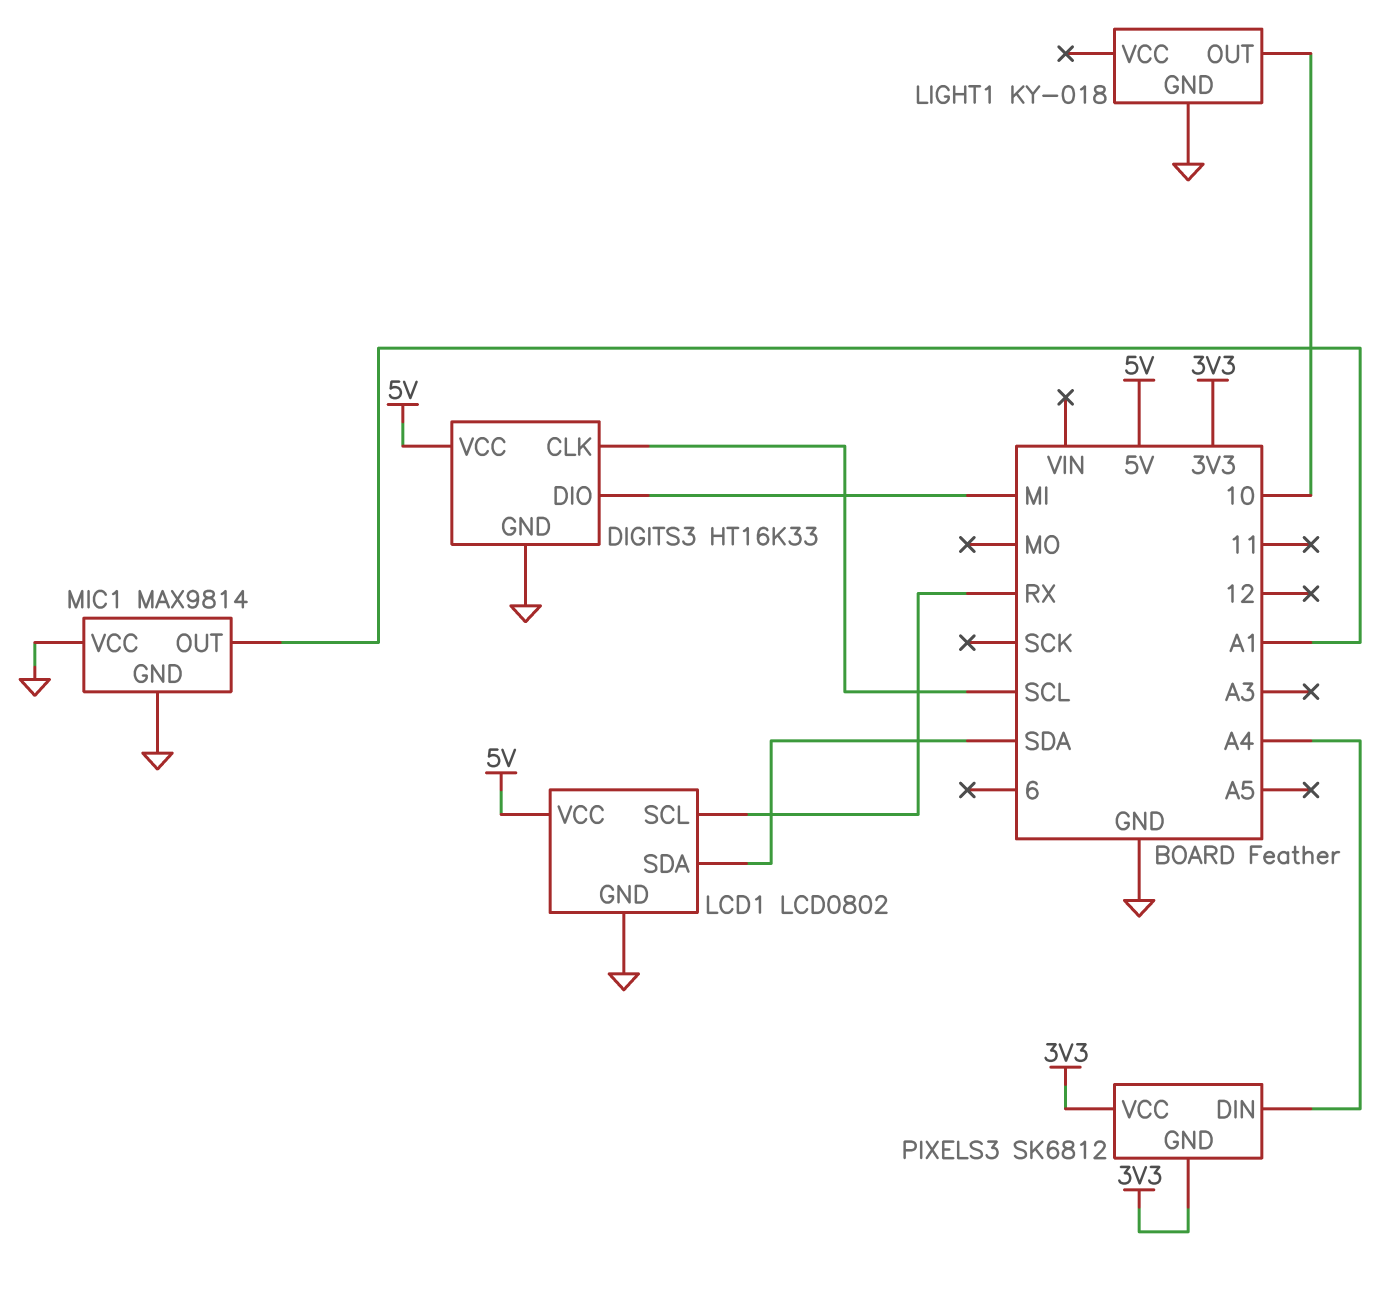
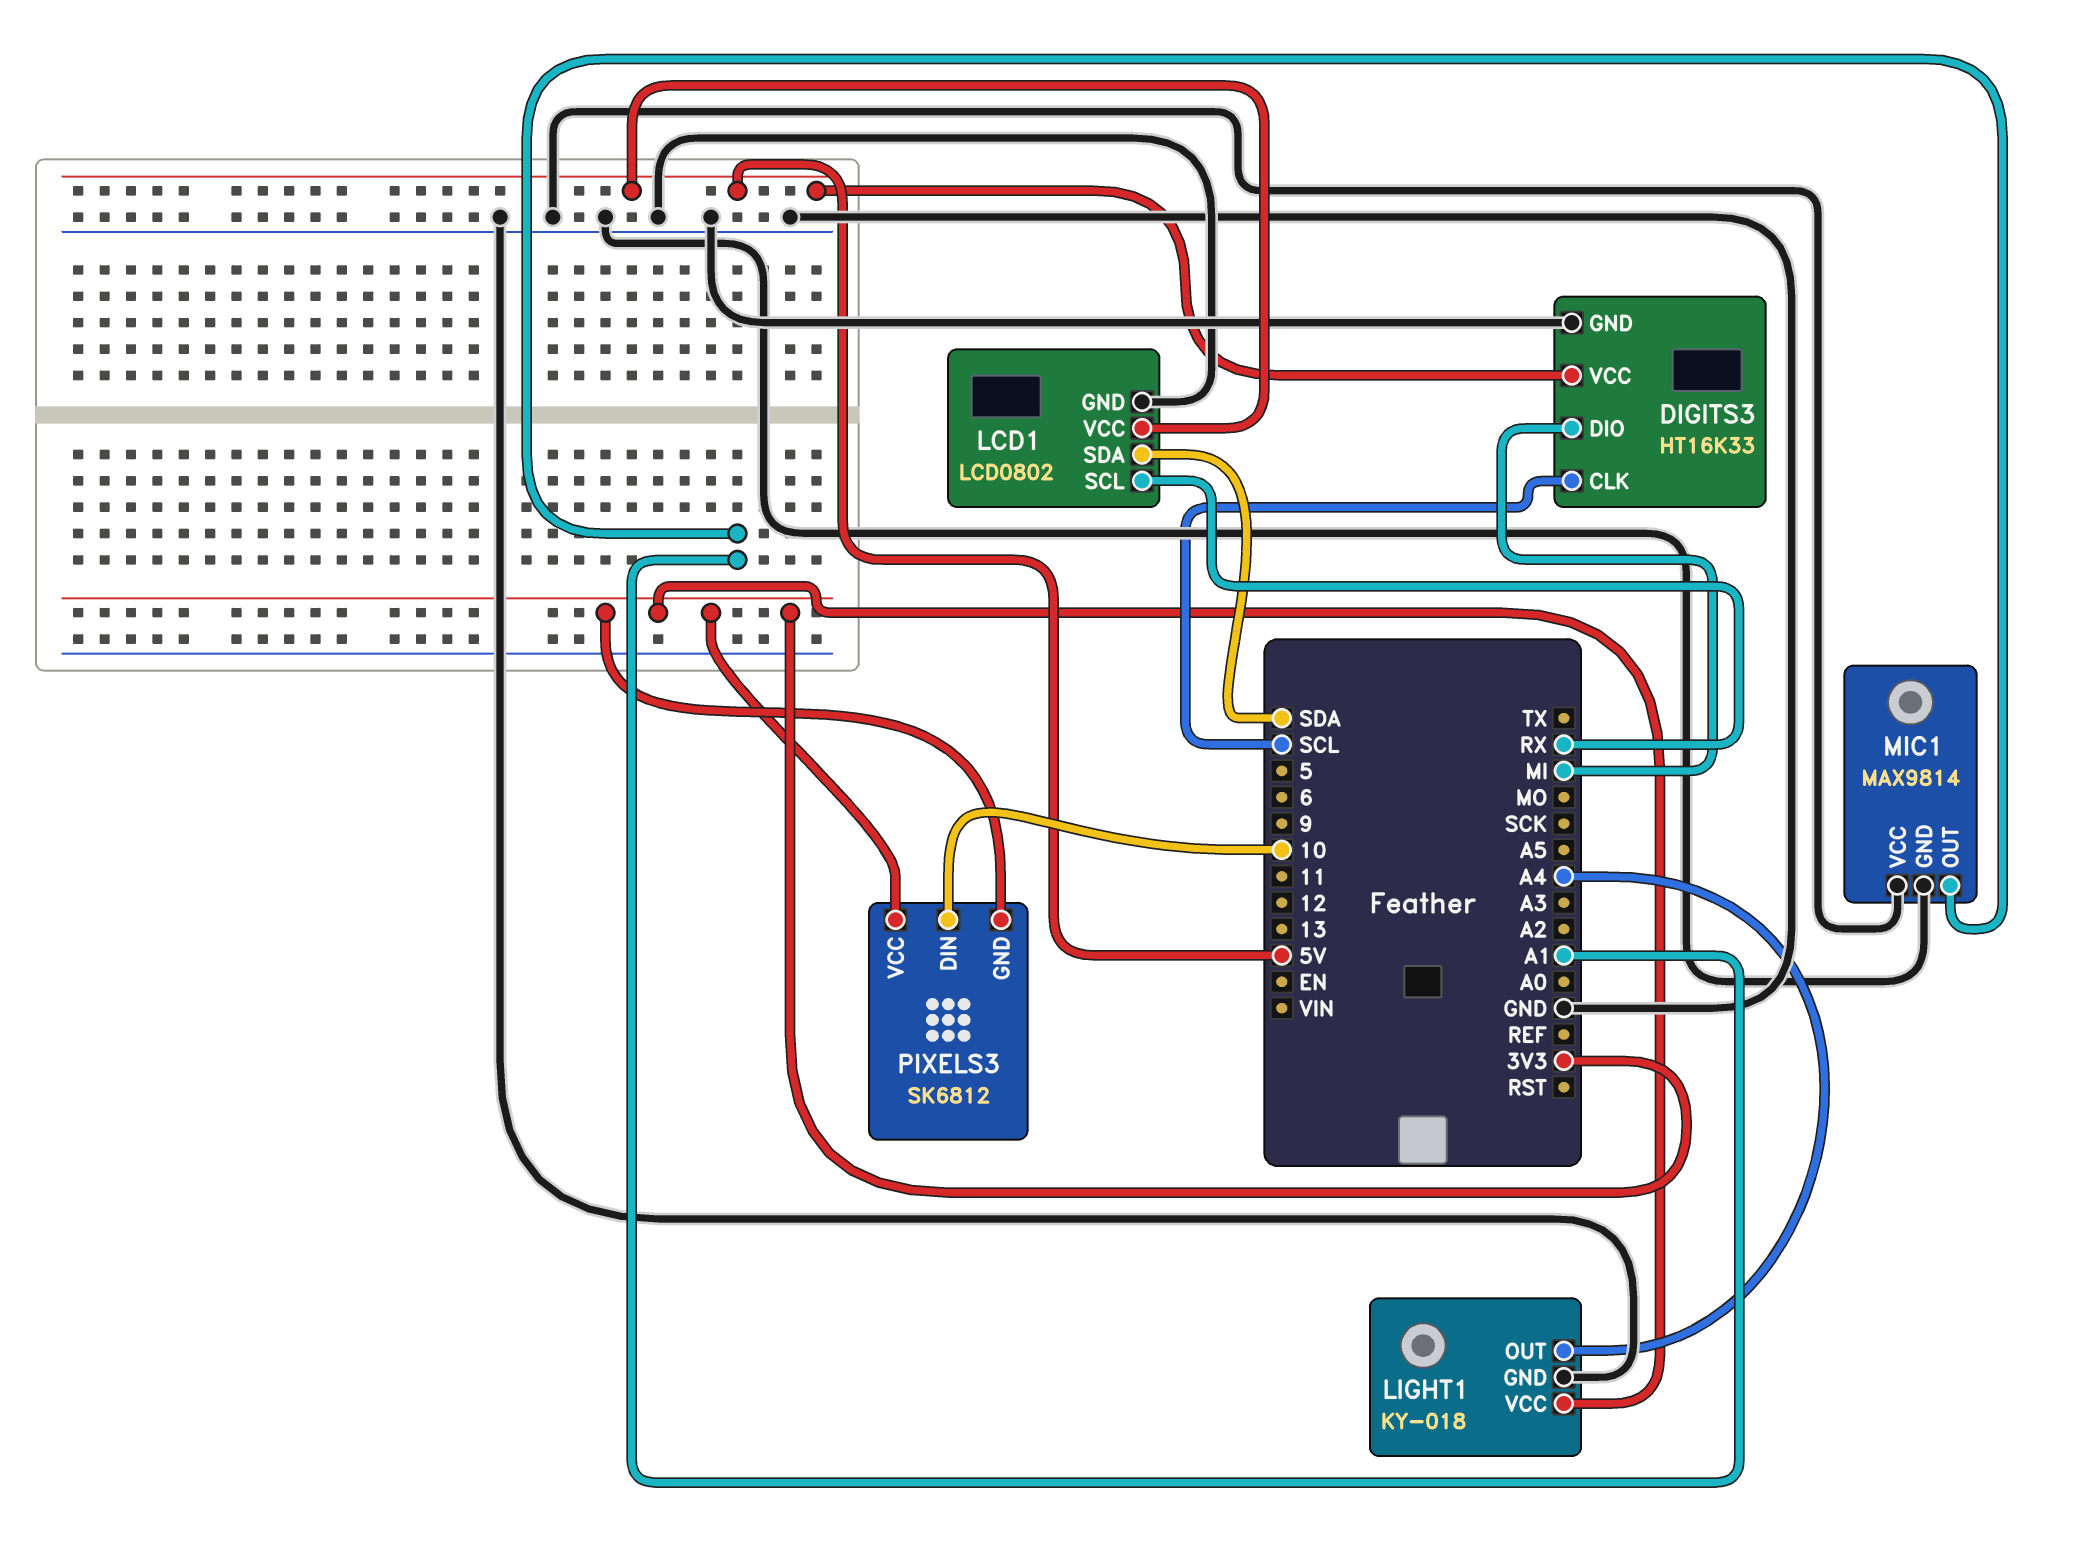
LIGHT1 pin OUT: 10 -> A4
LIGHT1 pin VCC: none -> 3V3
PIXELS3 pin DIN: A4 -> 10

